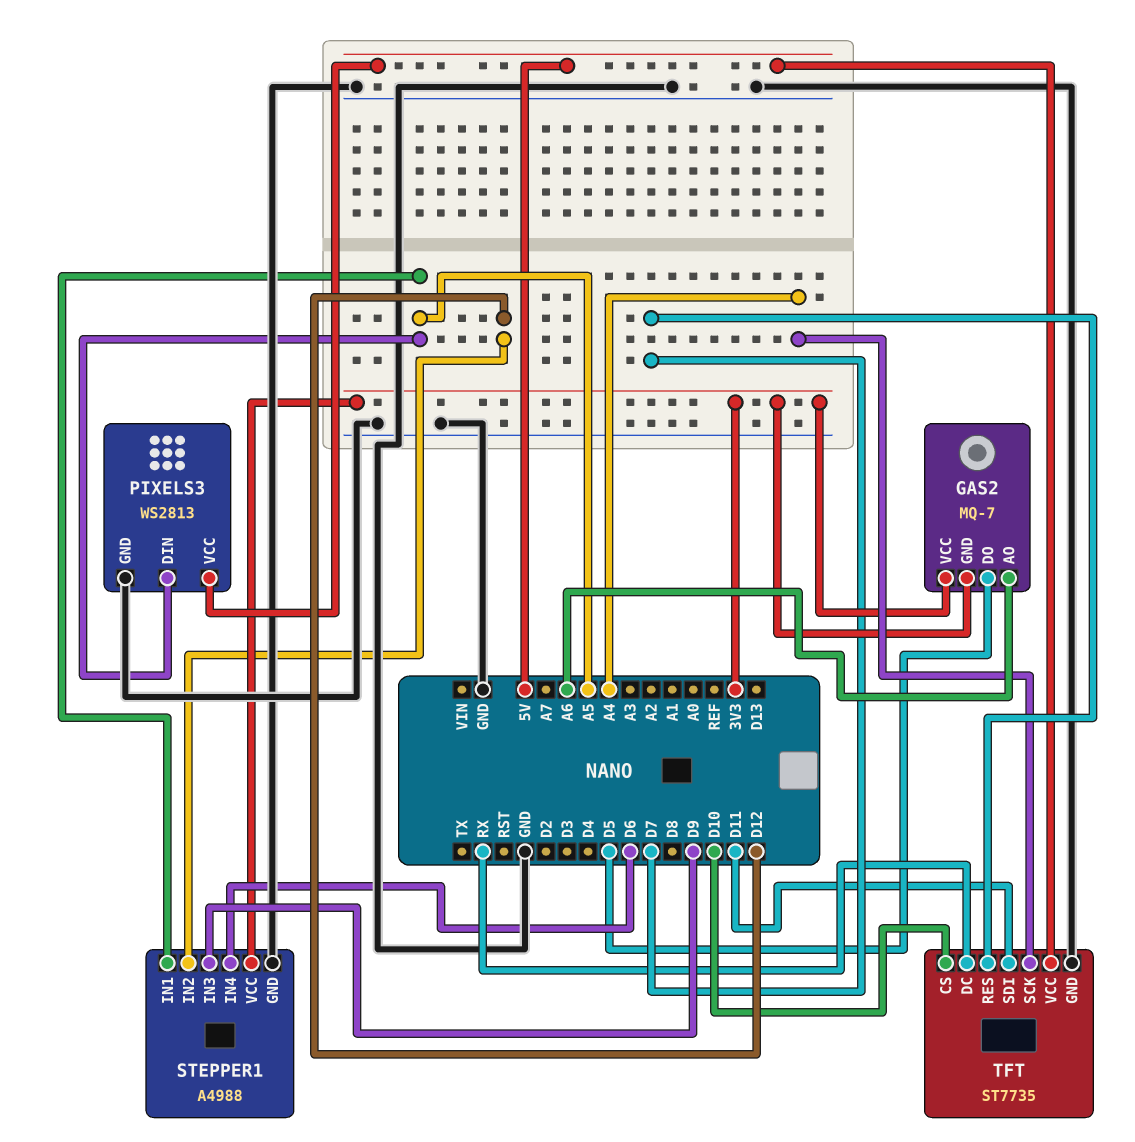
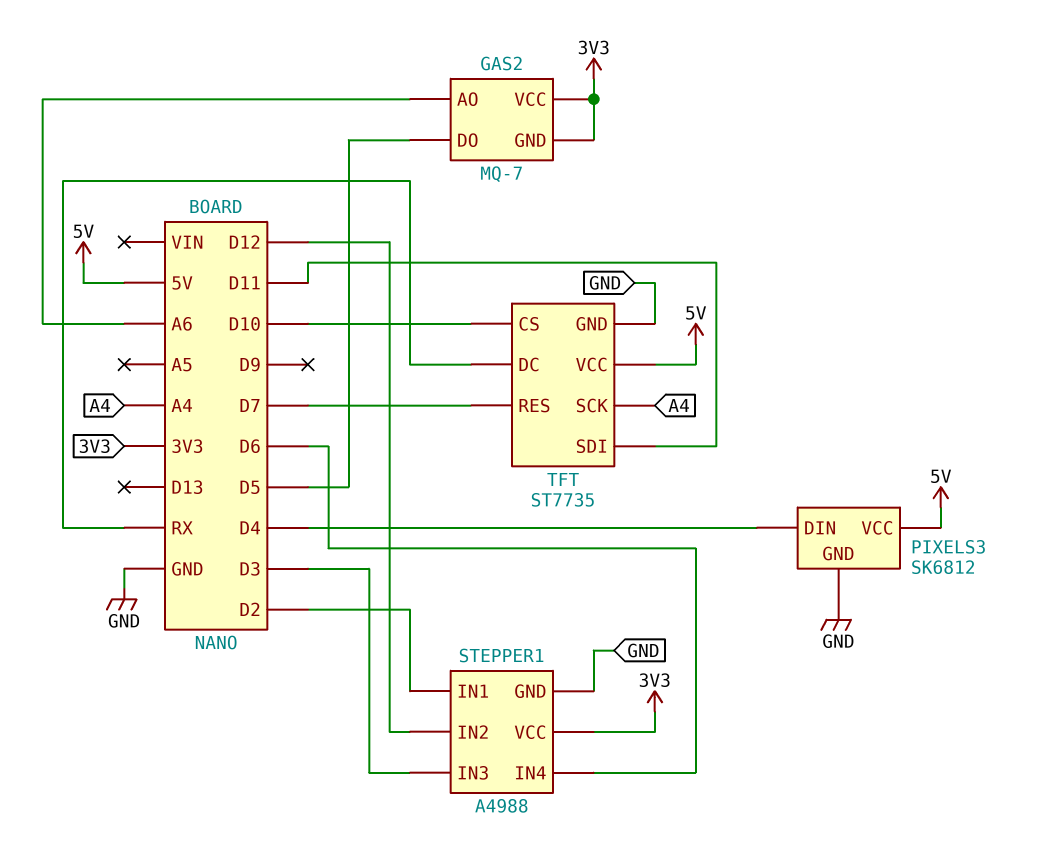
PIXELS3: WS2813 -> SK6812
PIXELS3 pin DIN: A5 -> D4
STEPPER1 pin IN1: A5 -> D2
STEPPER1 pin IN3: D9 -> D3

